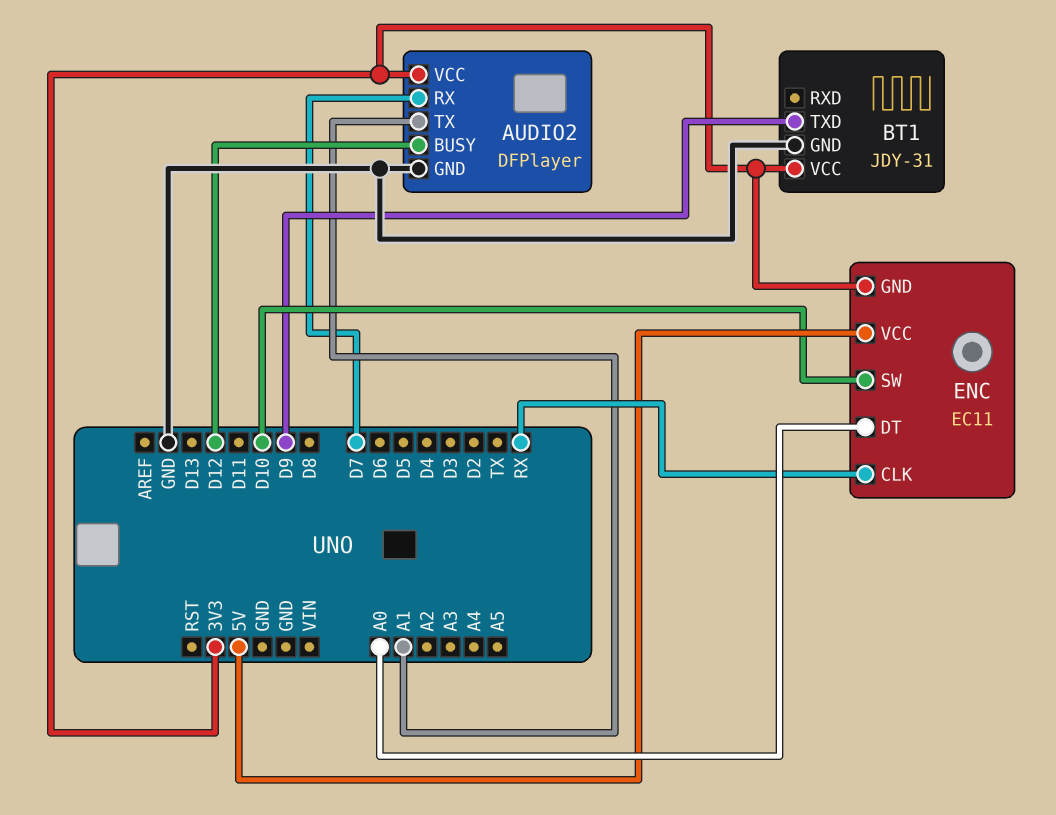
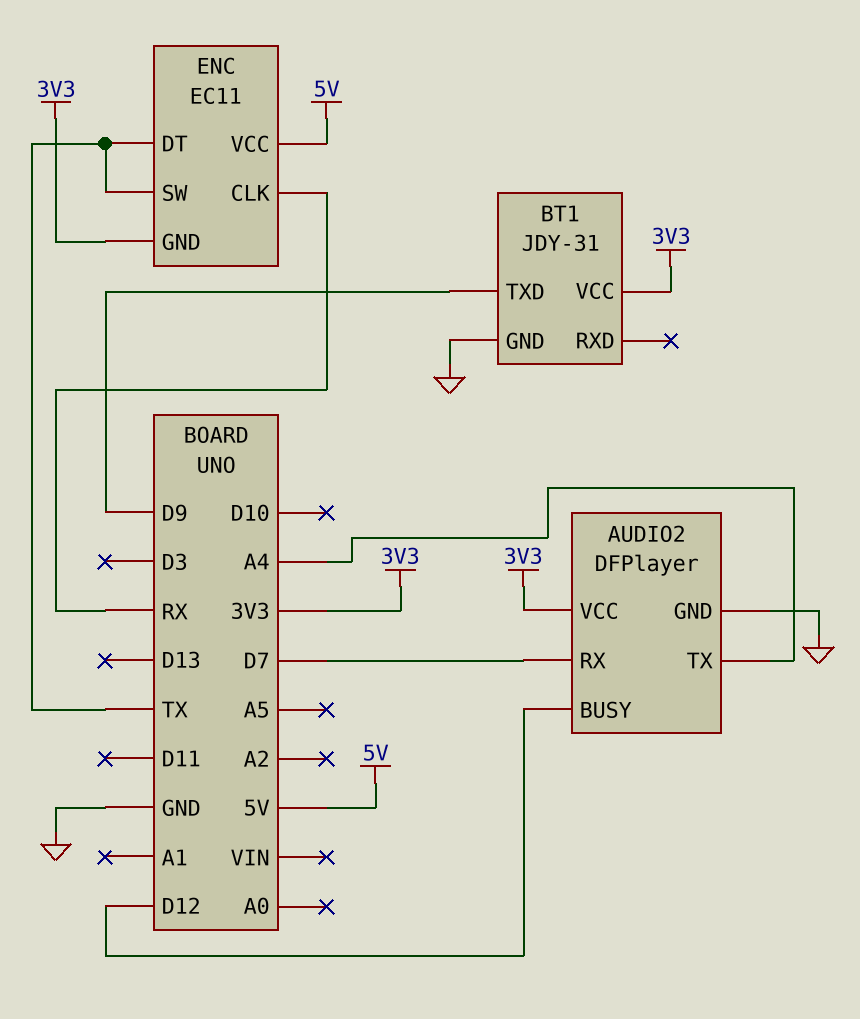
AUDIO2 pin TX: A1 -> A4
ENC pin DT: A0 -> TX
ENC pin SW: D10 -> TX

